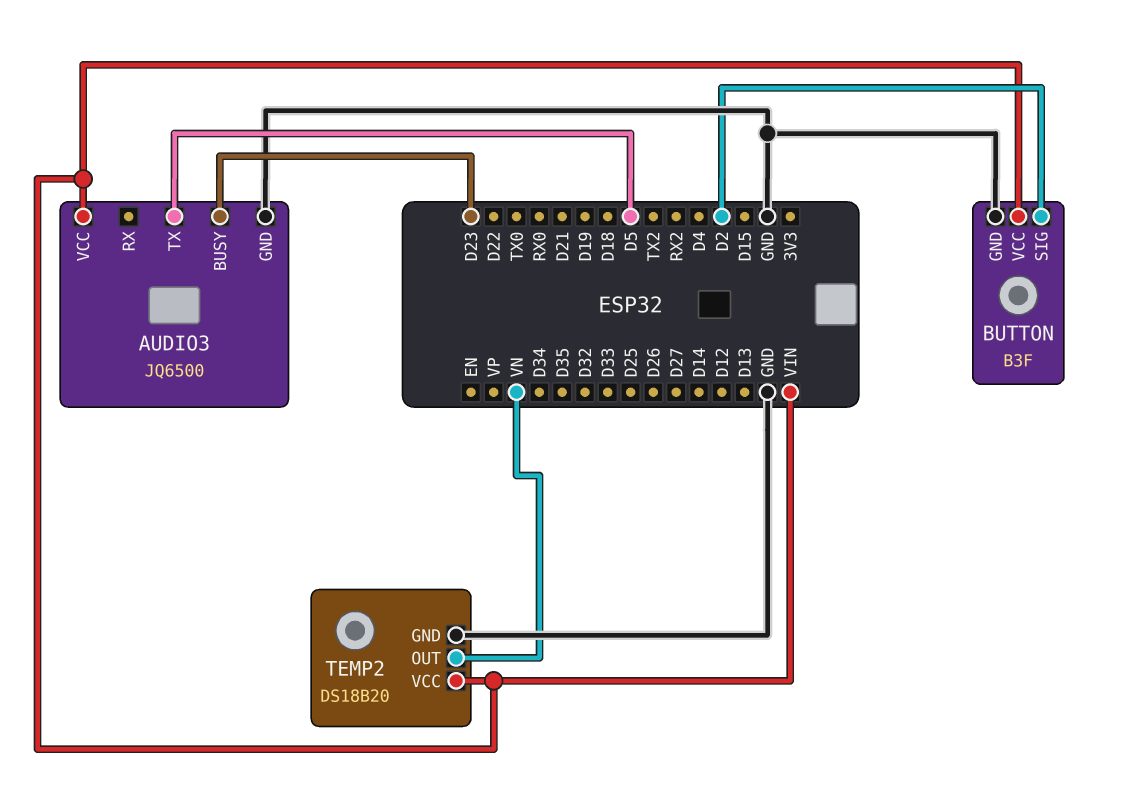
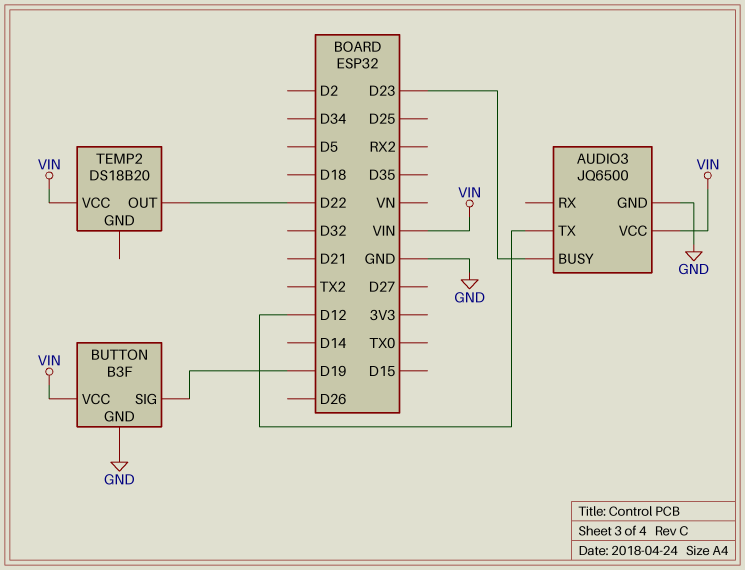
AUDIO3 pin TX: D5 -> D12
BUTTON pin SIG: D2 -> D19
TEMP2 pin GND: GND -> none
TEMP2 pin OUT: VN -> D22

